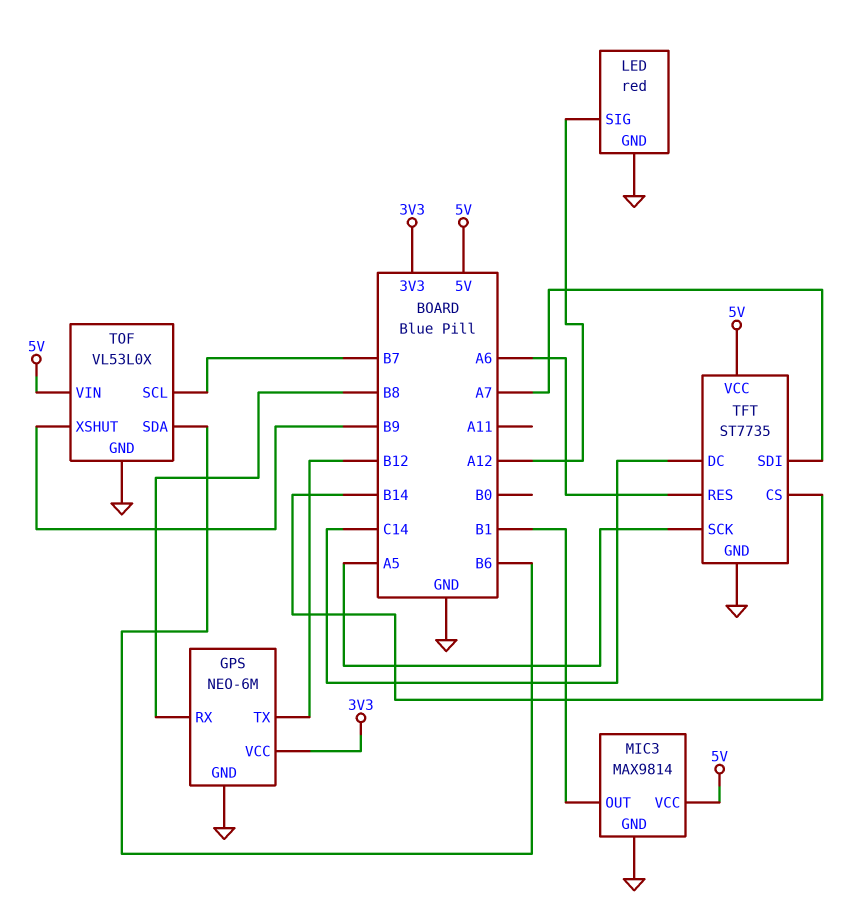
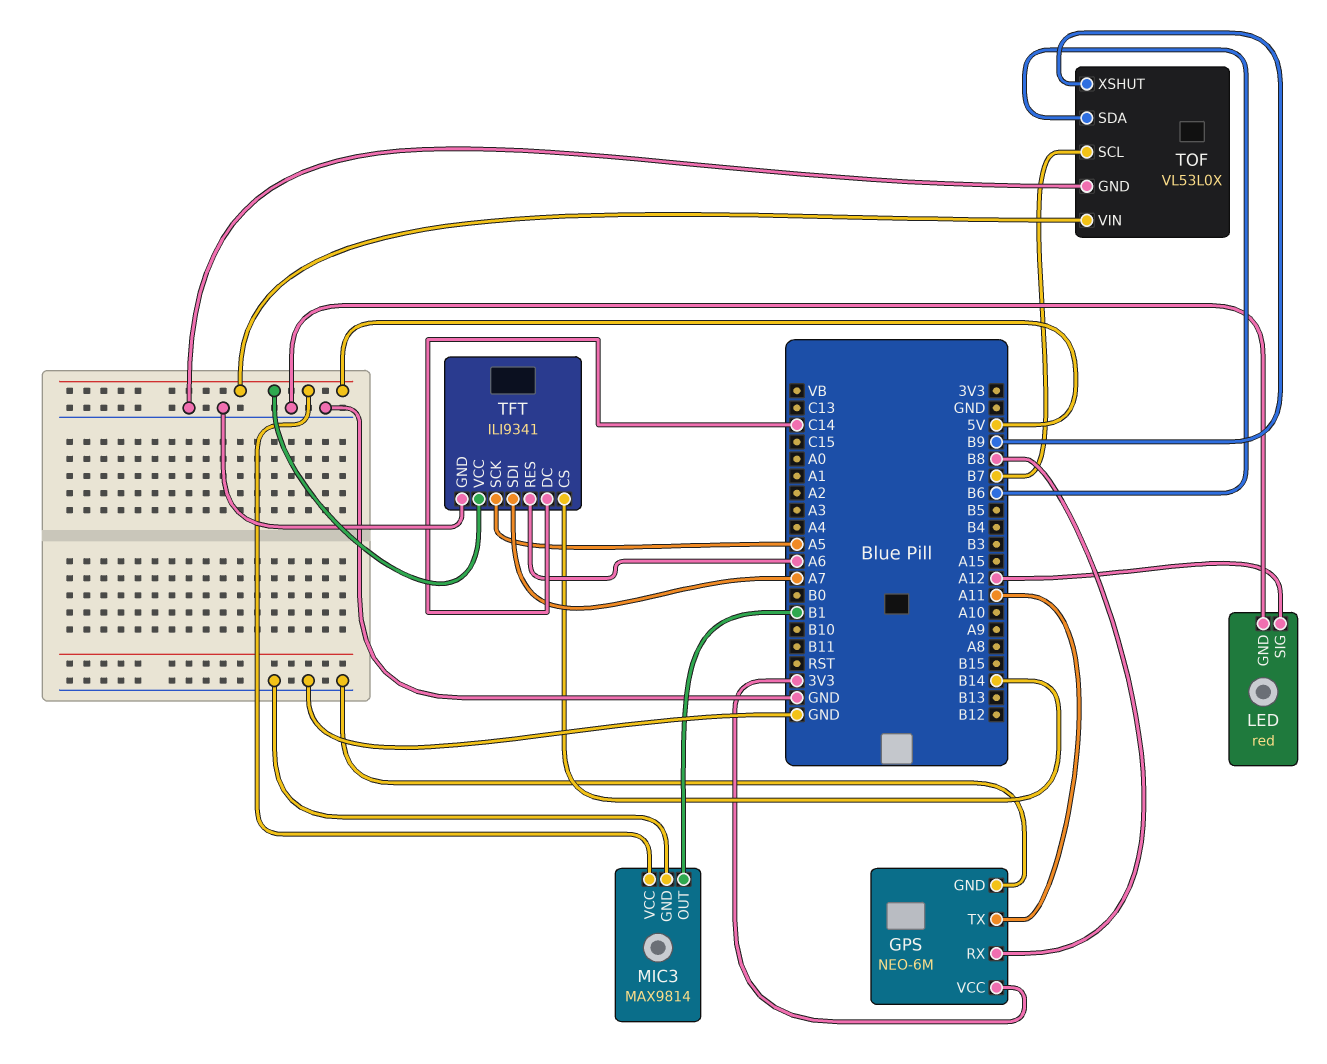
GPS pin TX: B12 -> A11
TFT: ST7735 -> ILI9341

